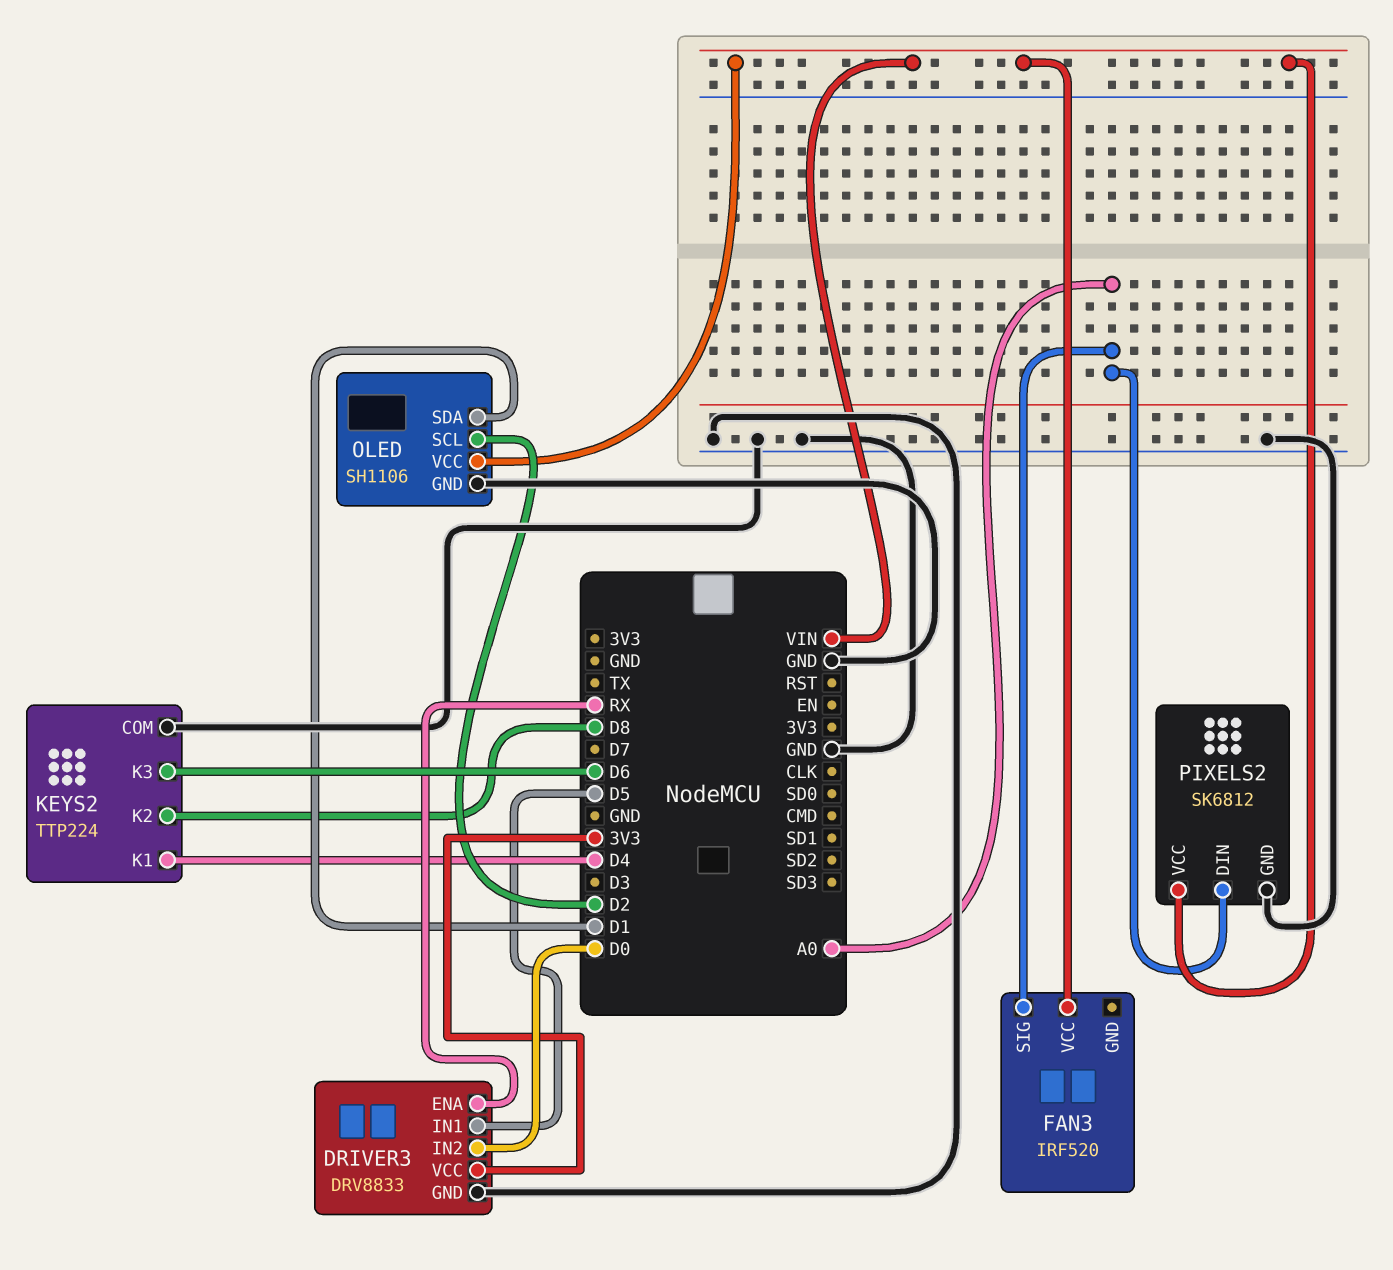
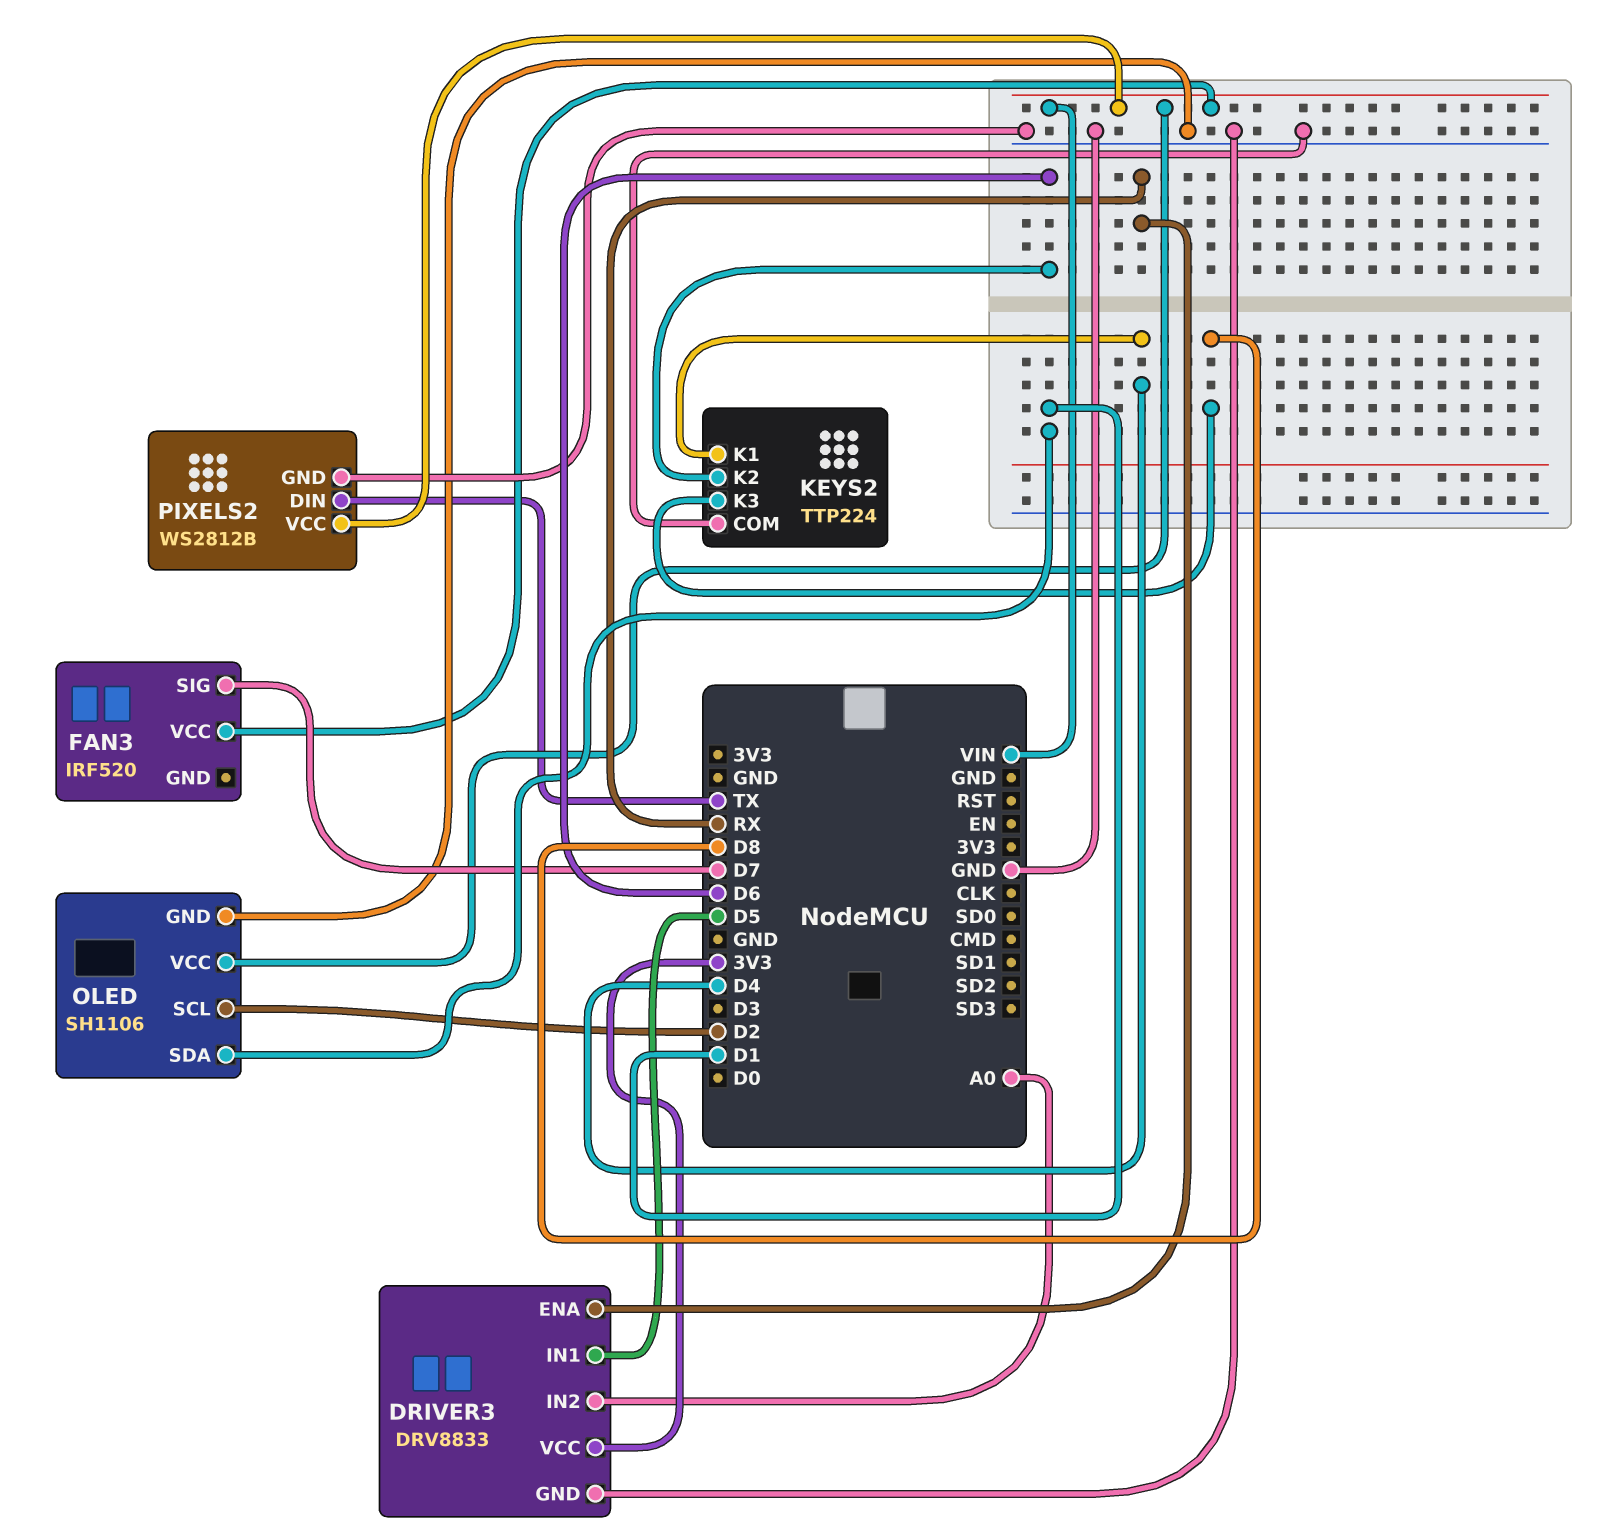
DRIVER3 pin IN2: D0 -> A0
FAN3 pin SIG: A0 -> D7
KEYS2 pin K2: D8 -> D6
KEYS2 pin K3: D6 -> D8
PIXELS2: SK6812 -> WS2812B
PIXELS2 pin DIN: A0 -> TX

